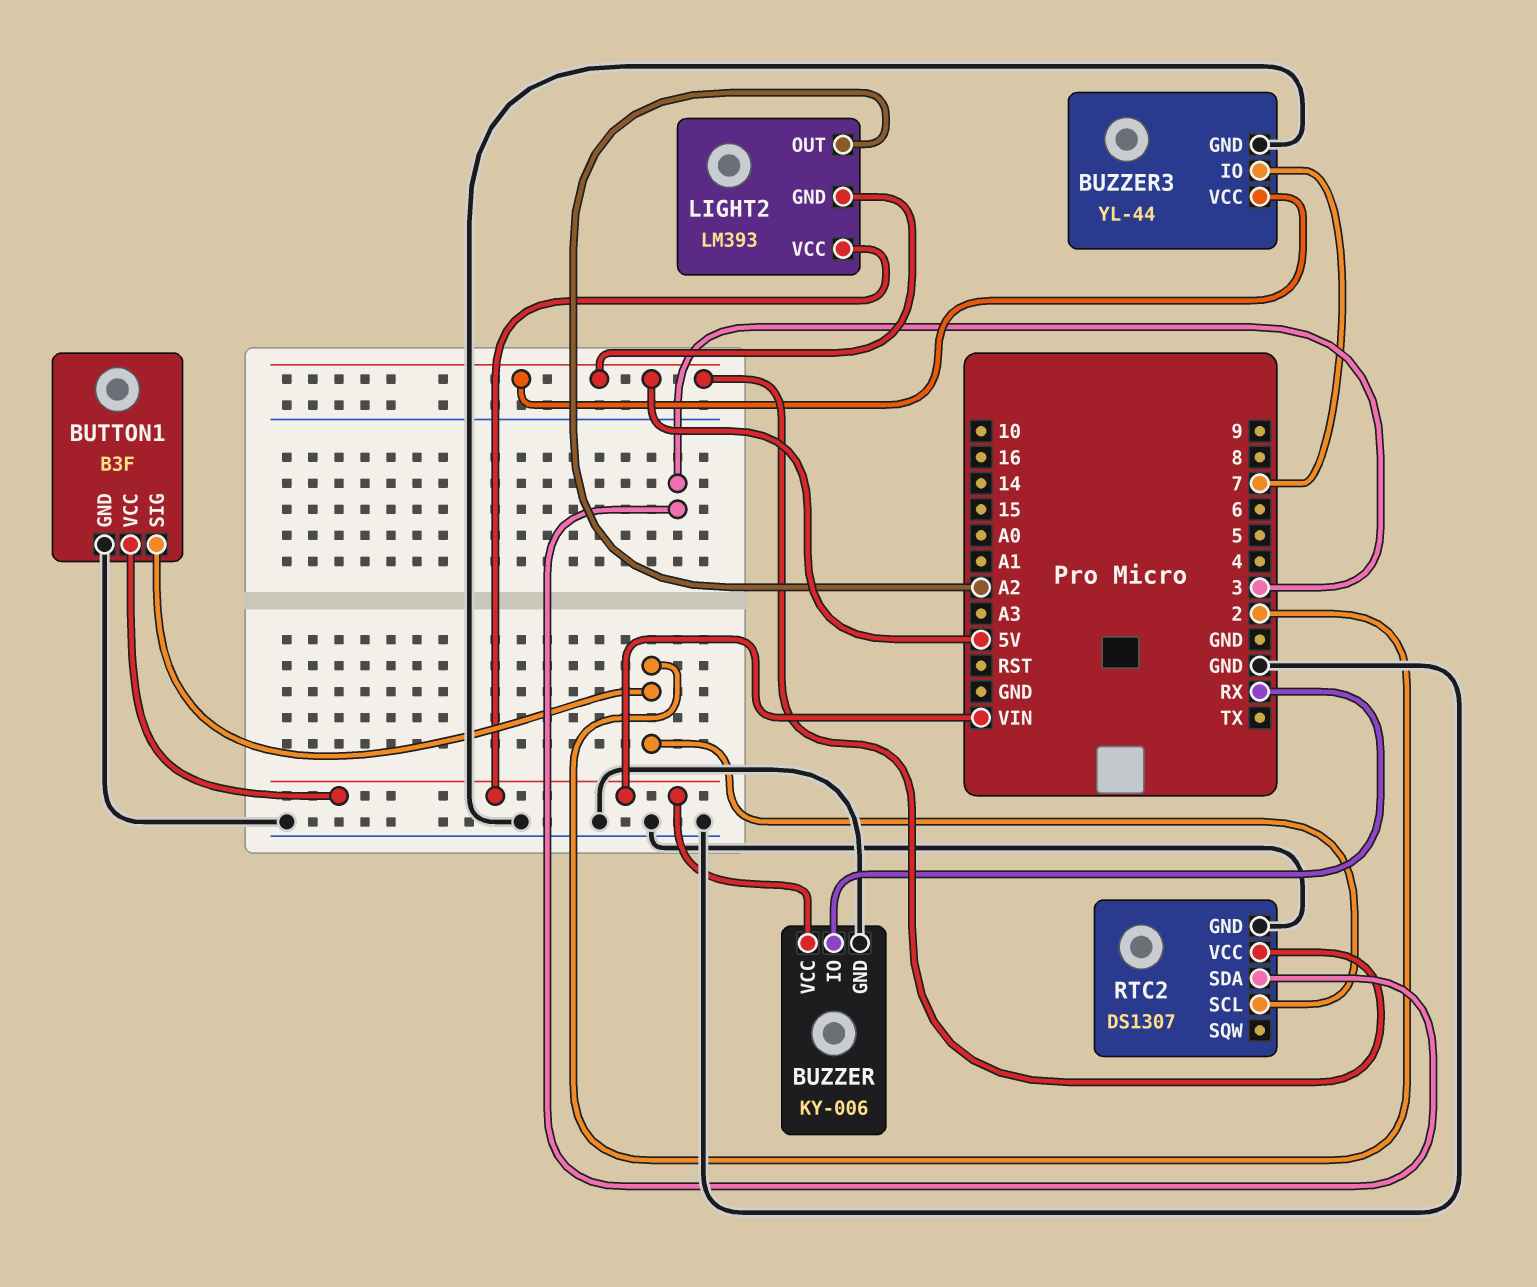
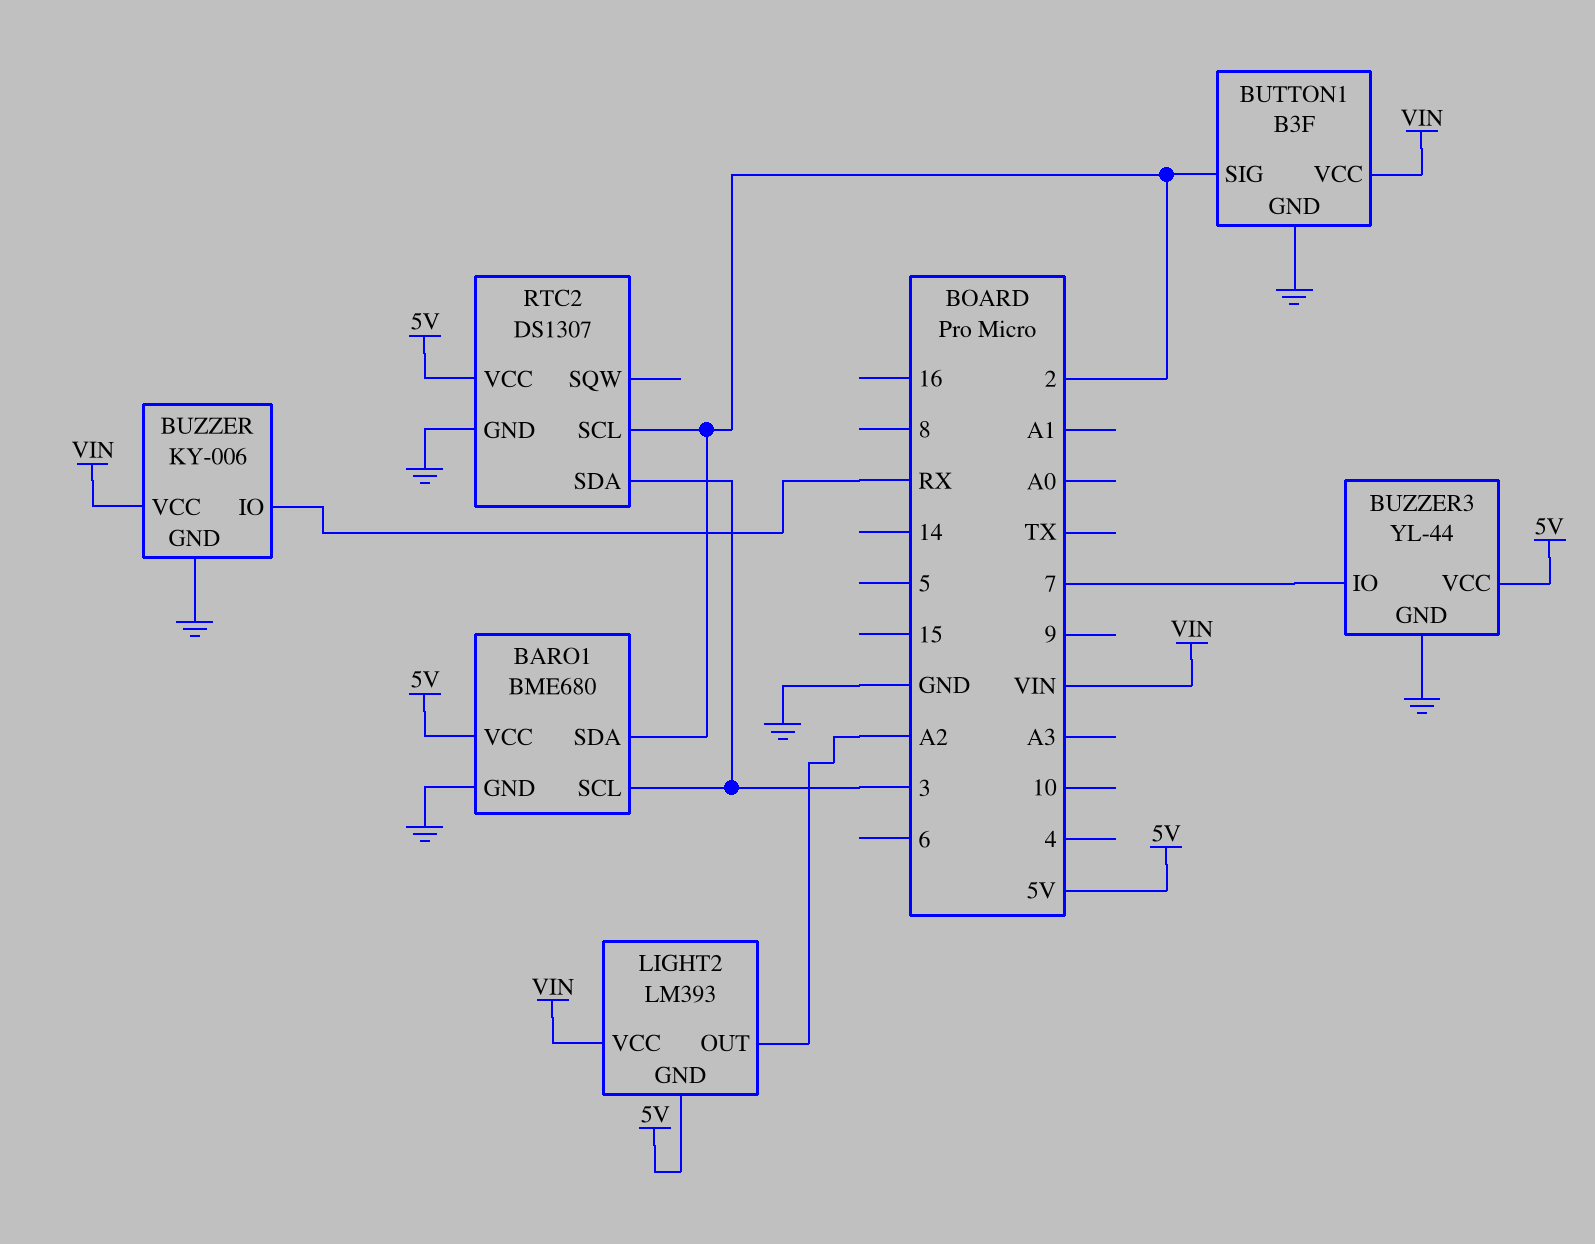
BARO1: none -> BME680
BARO1 pin GND: none -> GND
BARO1 pin SCL: none -> 3
BARO1 pin SDA: none -> 2
BARO1 pin VCC: none -> 5V

